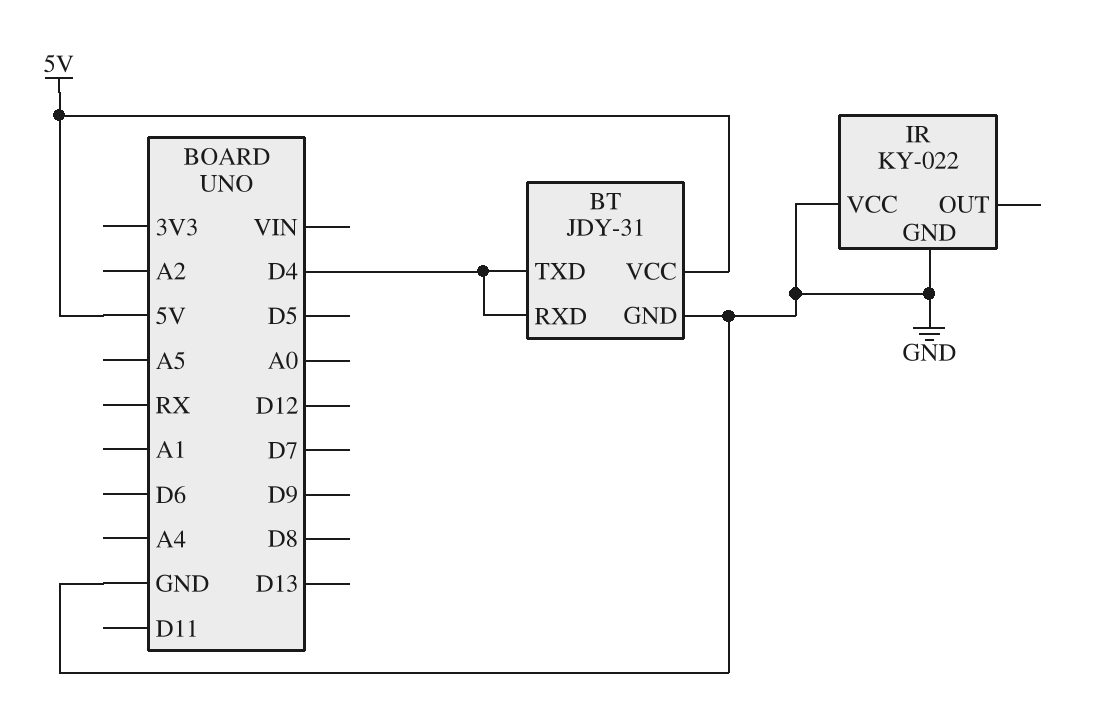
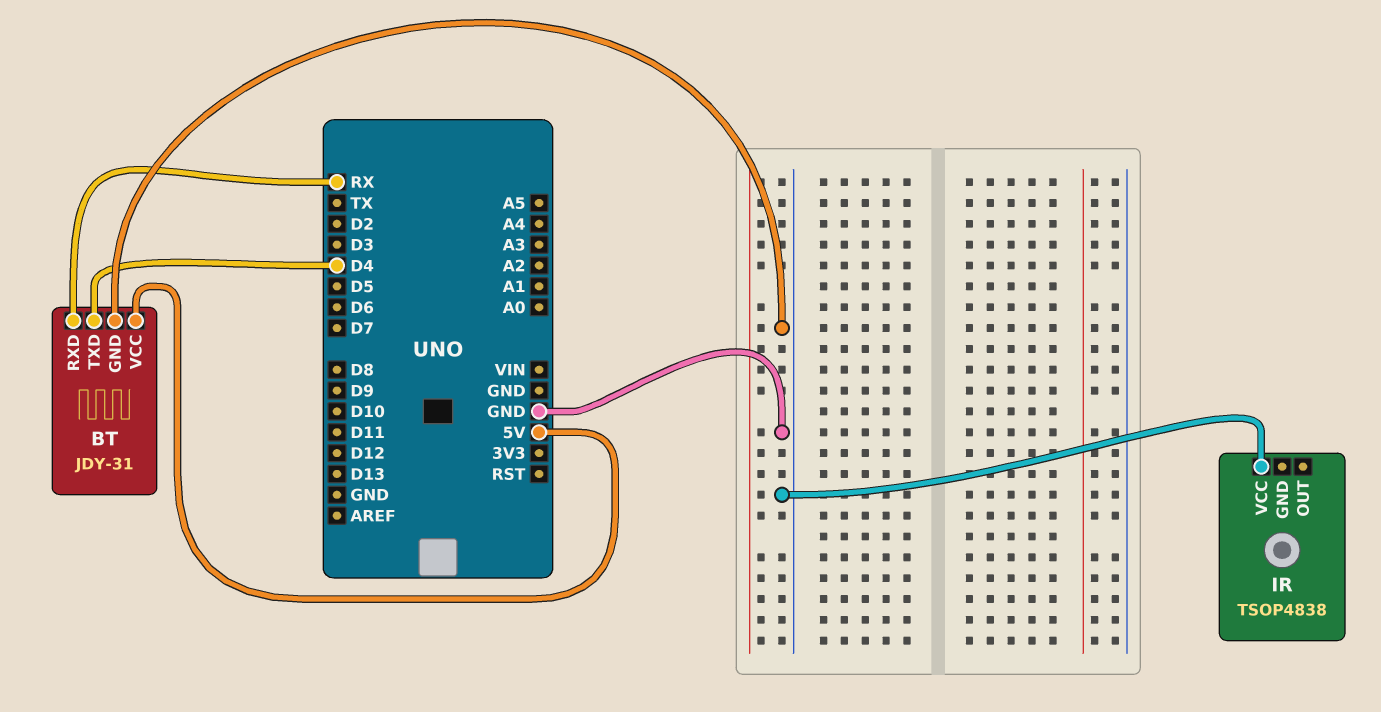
BT pin RXD: D4 -> RX
IR: KY-022 -> TSOP4838
IR pin GND: GND -> none

